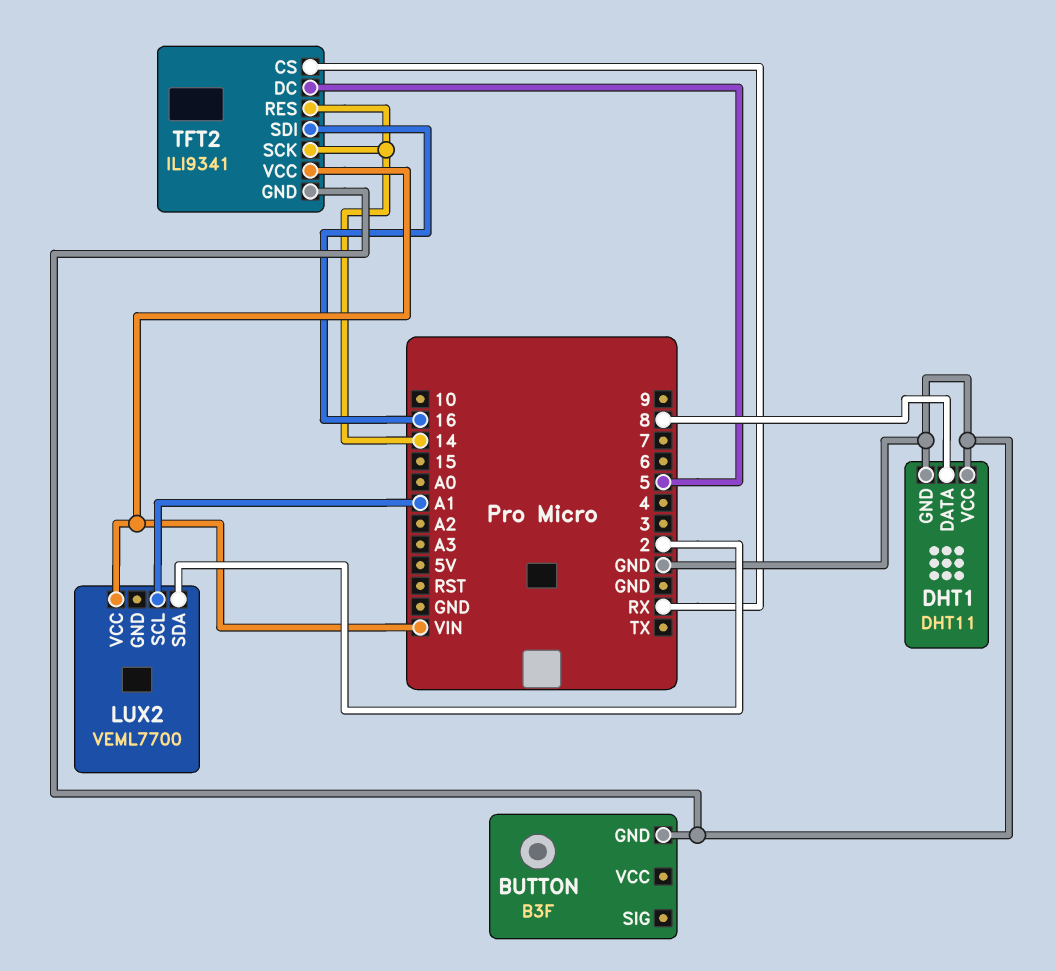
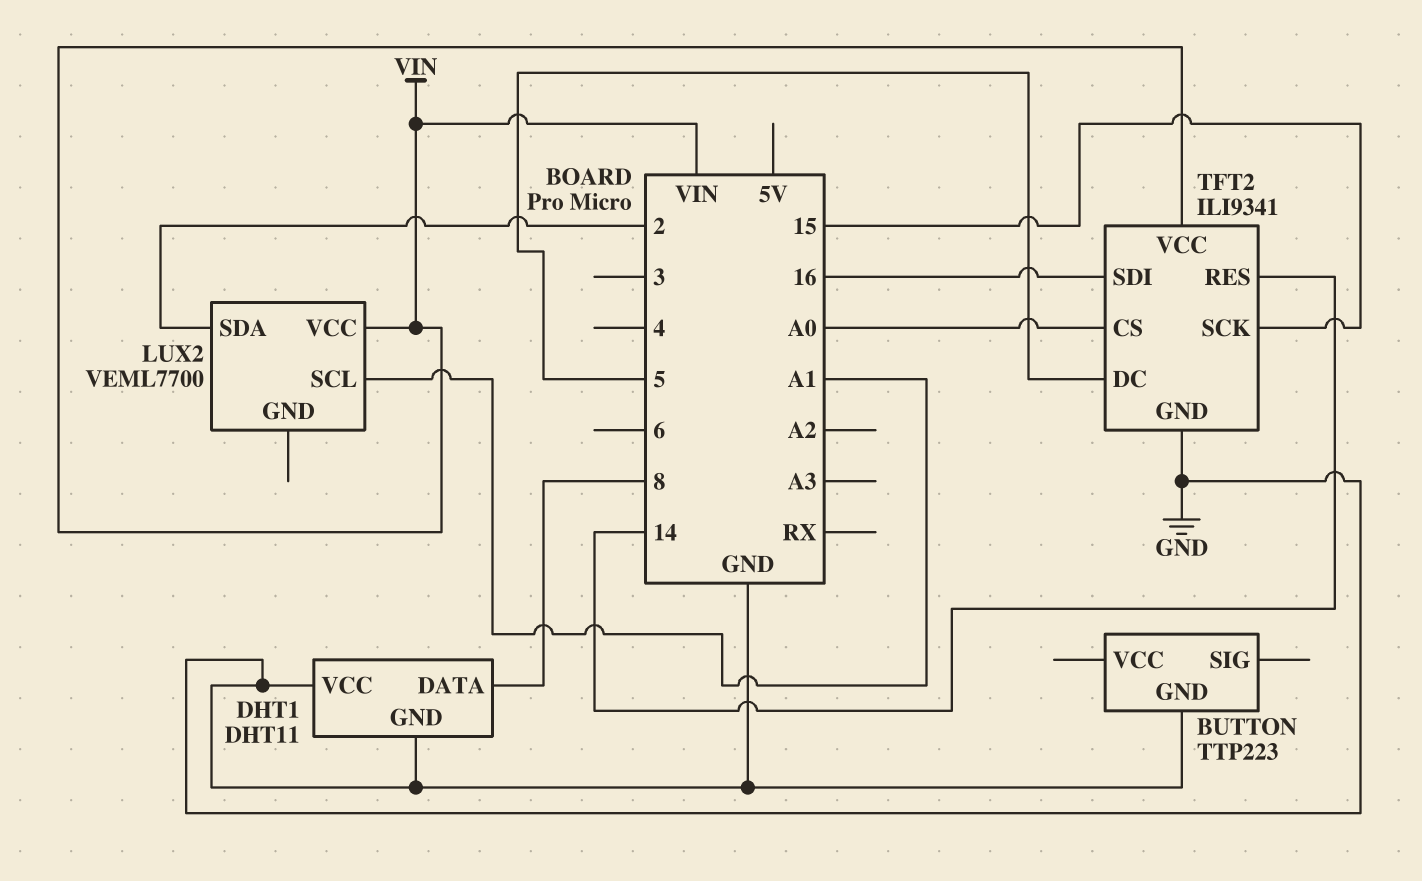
BUTTON: B3F -> TTP223
TFT2 pin CS: RX -> A0
TFT2 pin SCK: 14 -> 15

